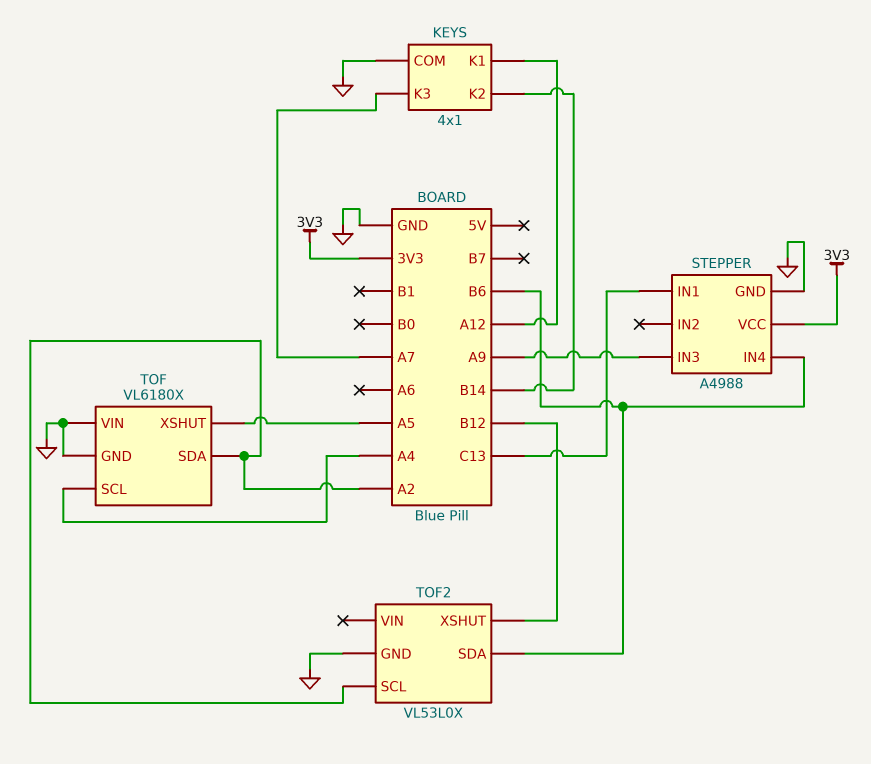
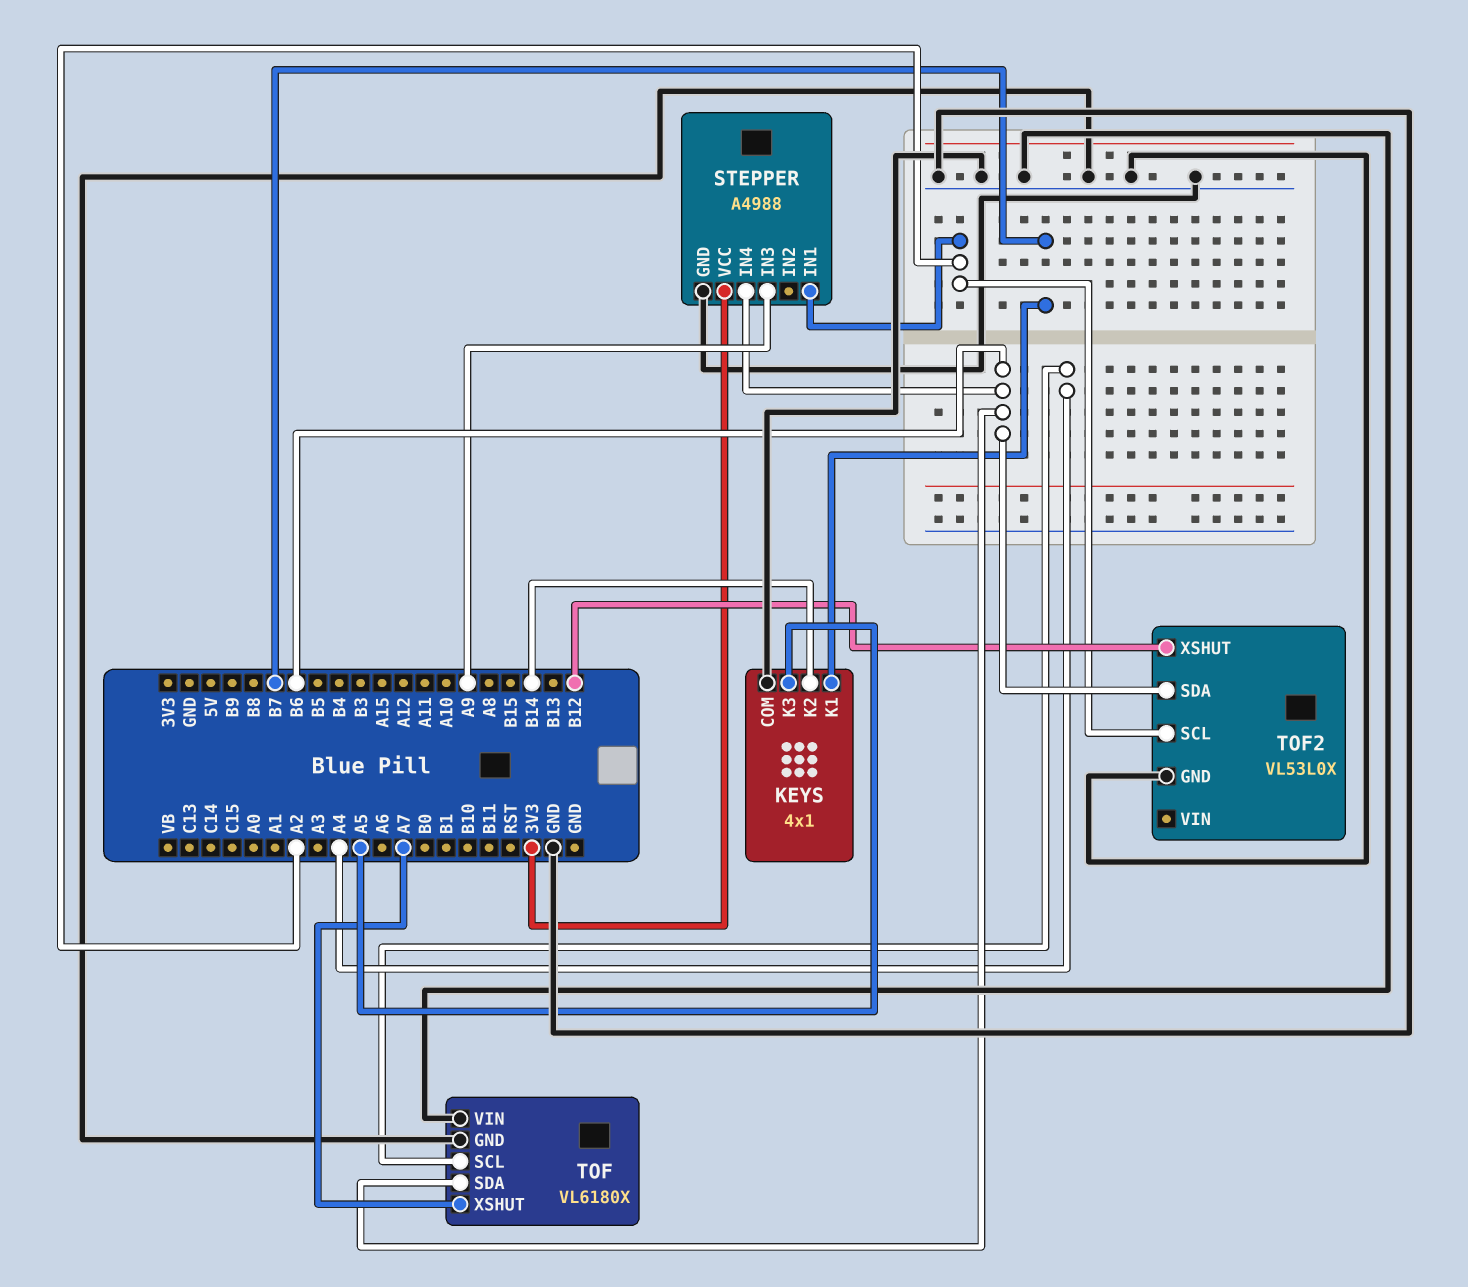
KEYS pin K1: A12 -> B7
KEYS pin K3: A7 -> A5
STEPPER pin IN1: C13 -> A2
TOF pin SDA: A2 -> B6
TOF pin XSHUT: A5 -> A7

